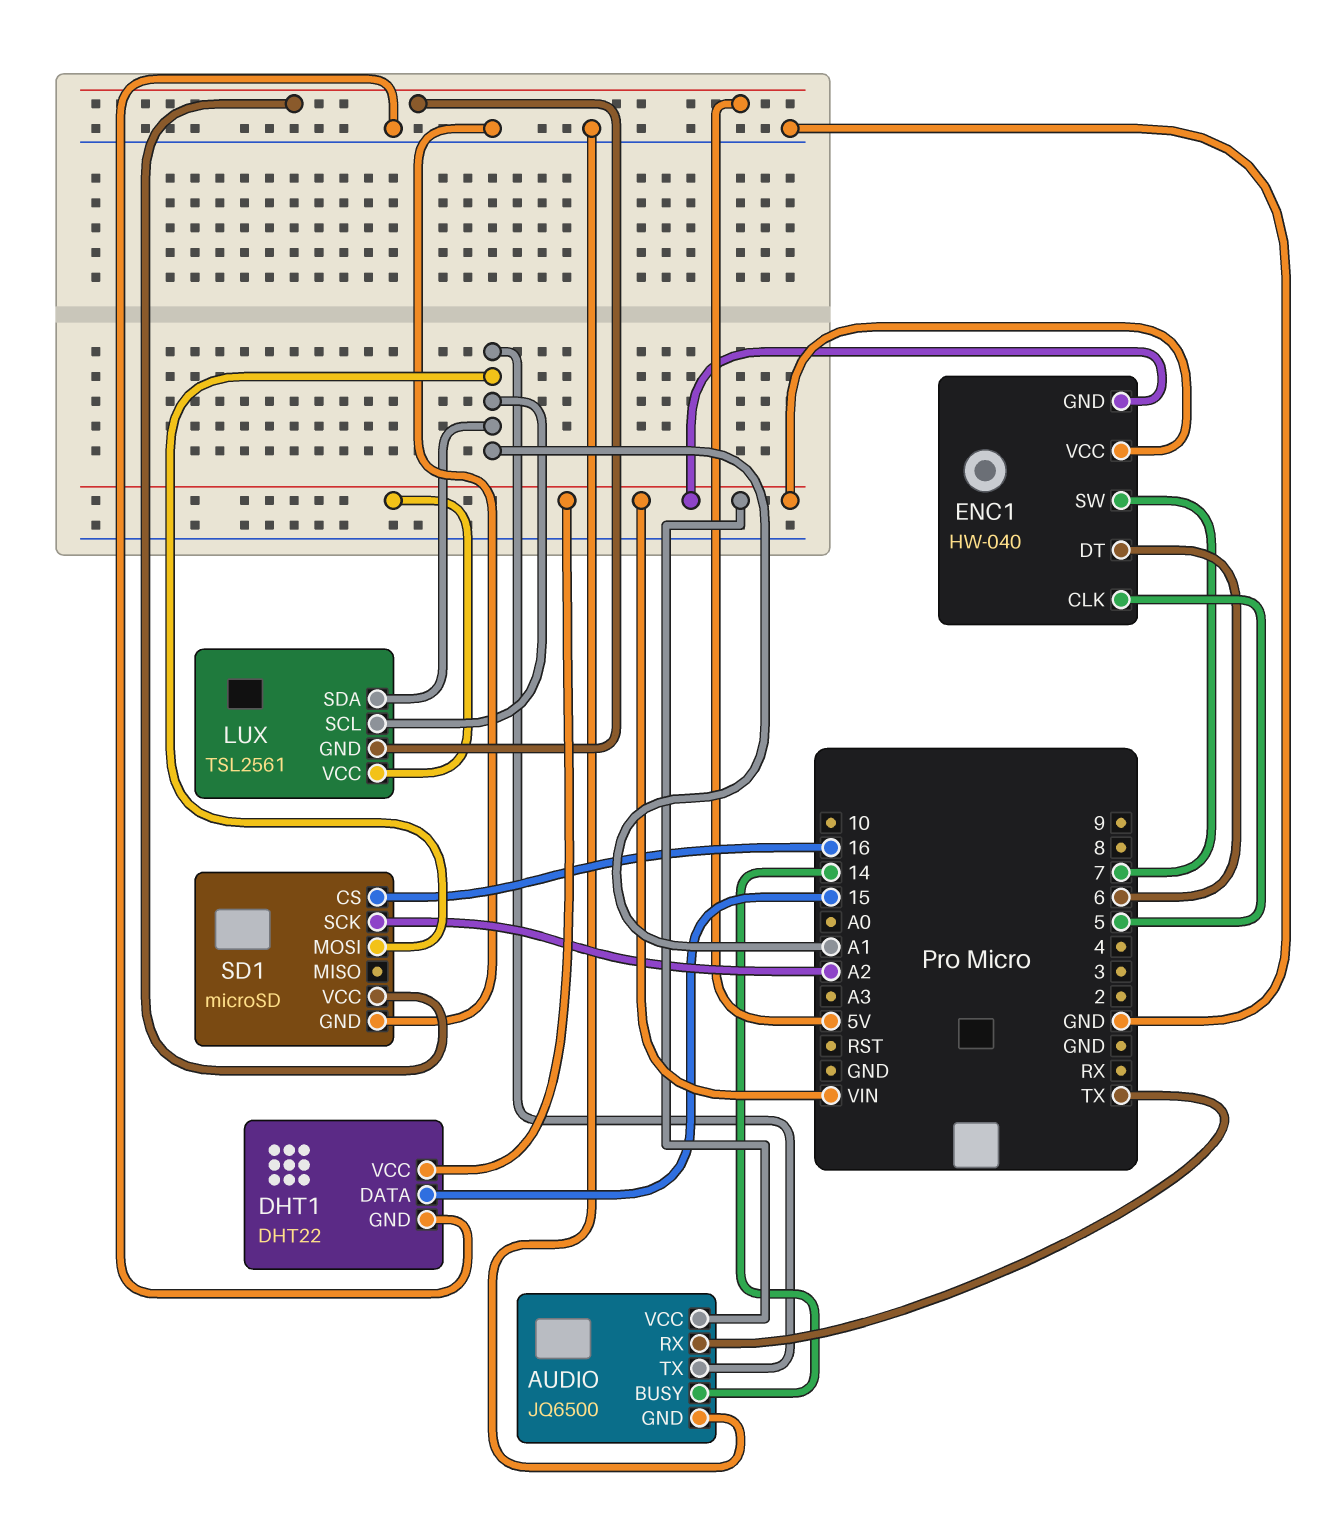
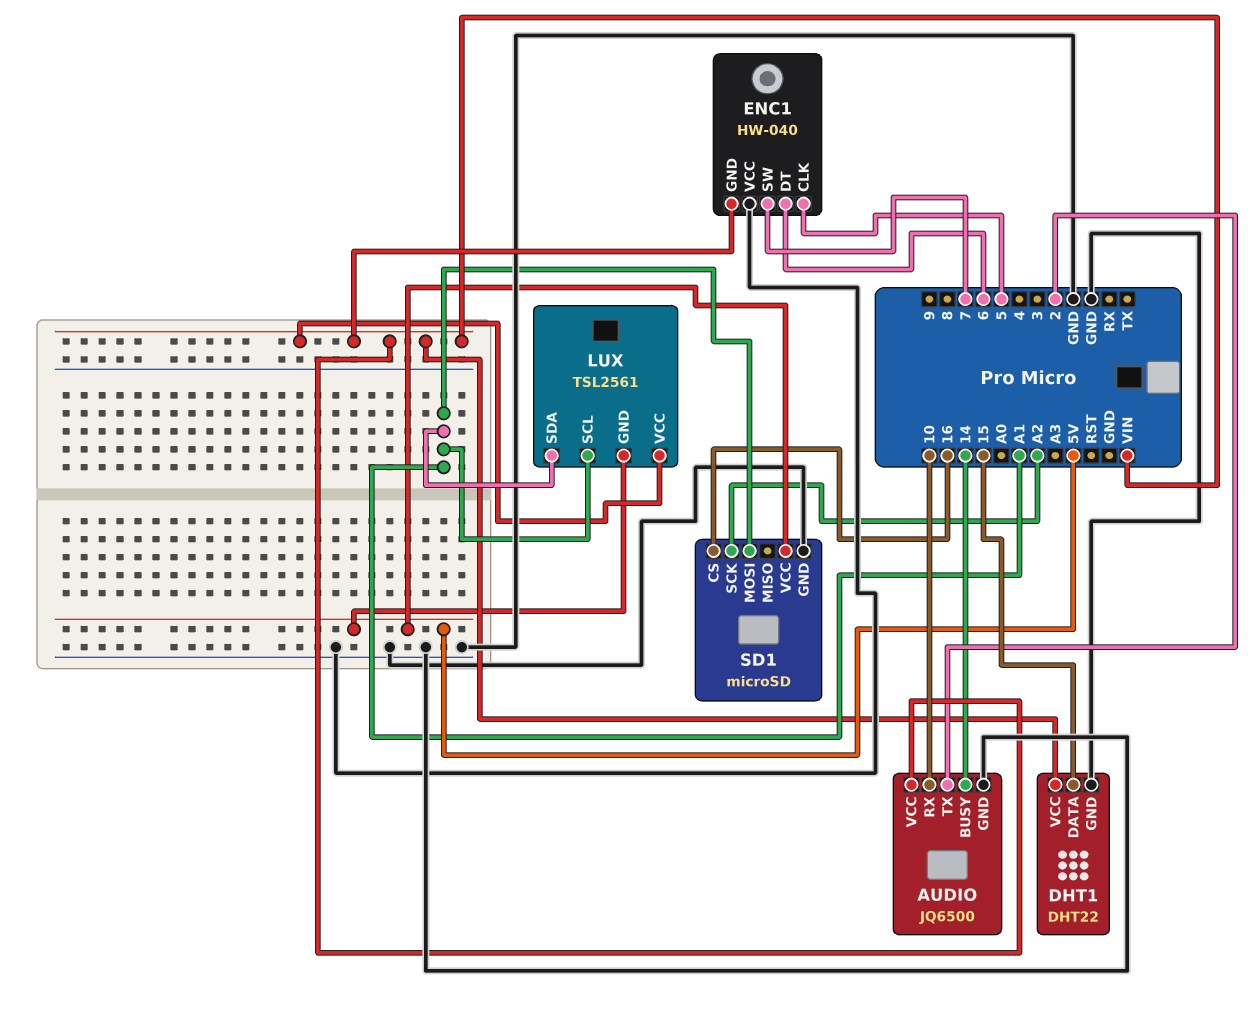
AUDIO pin RX: TX -> 10
AUDIO pin TX: A1 -> 2
ENC1 pin VCC: VIN -> GND

